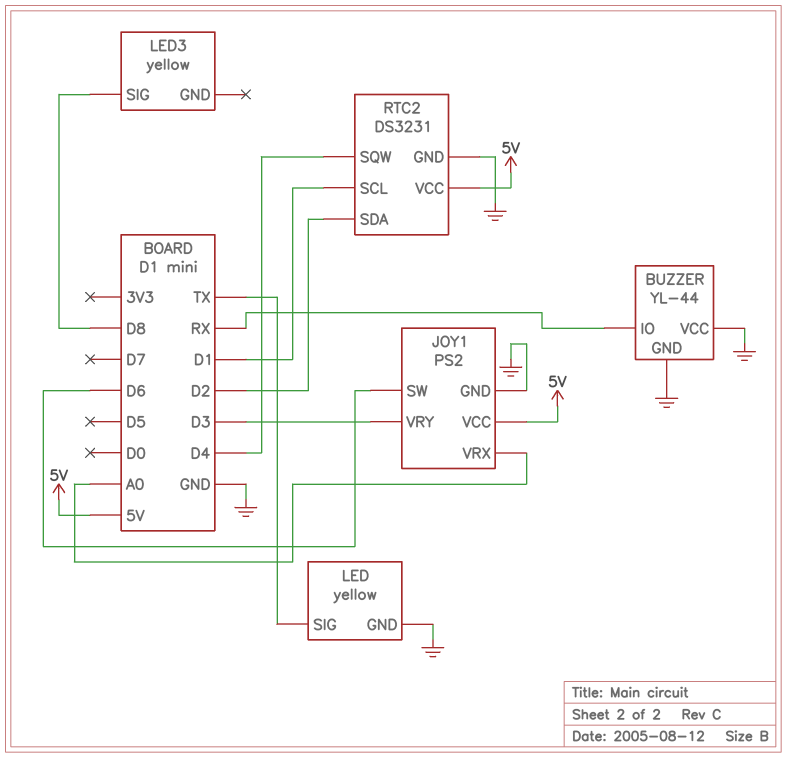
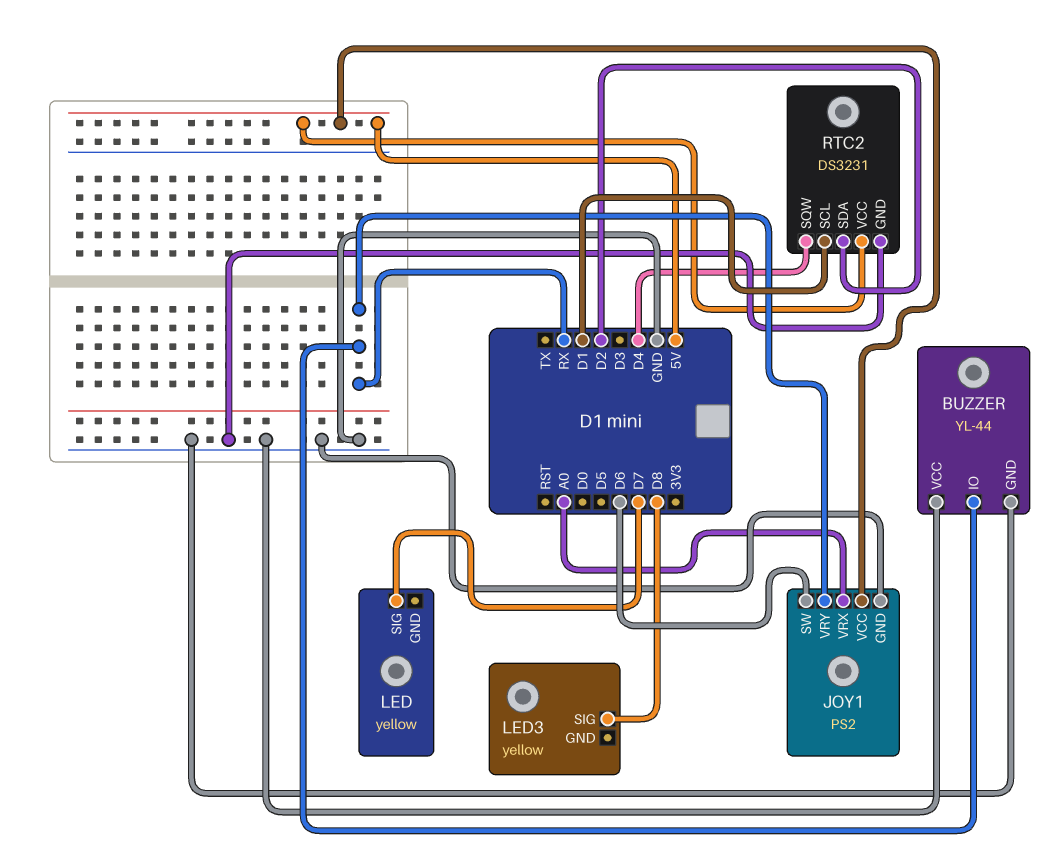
JOY1 pin VRY: D3 -> RX
LED pin GND: GND -> none
LED pin SIG: TX -> D7

